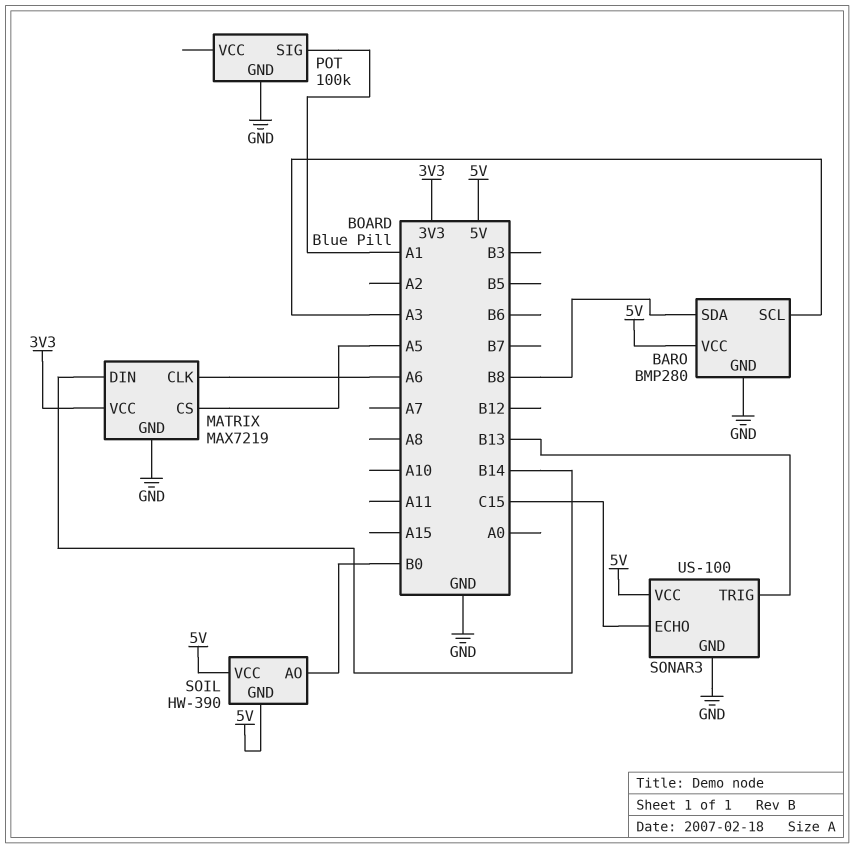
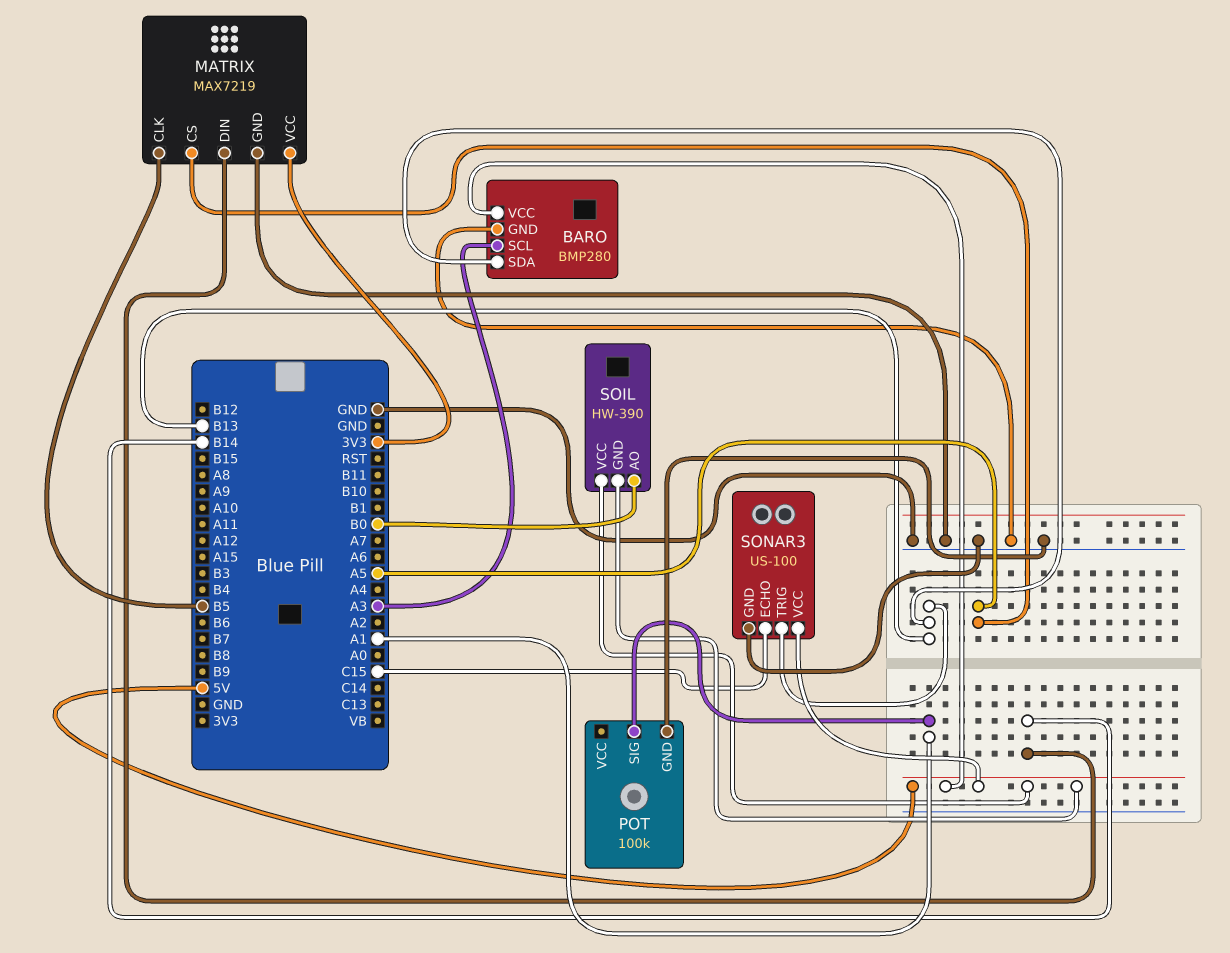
BARO pin SDA: B8 -> B13
MATRIX pin CLK: A6 -> B5

